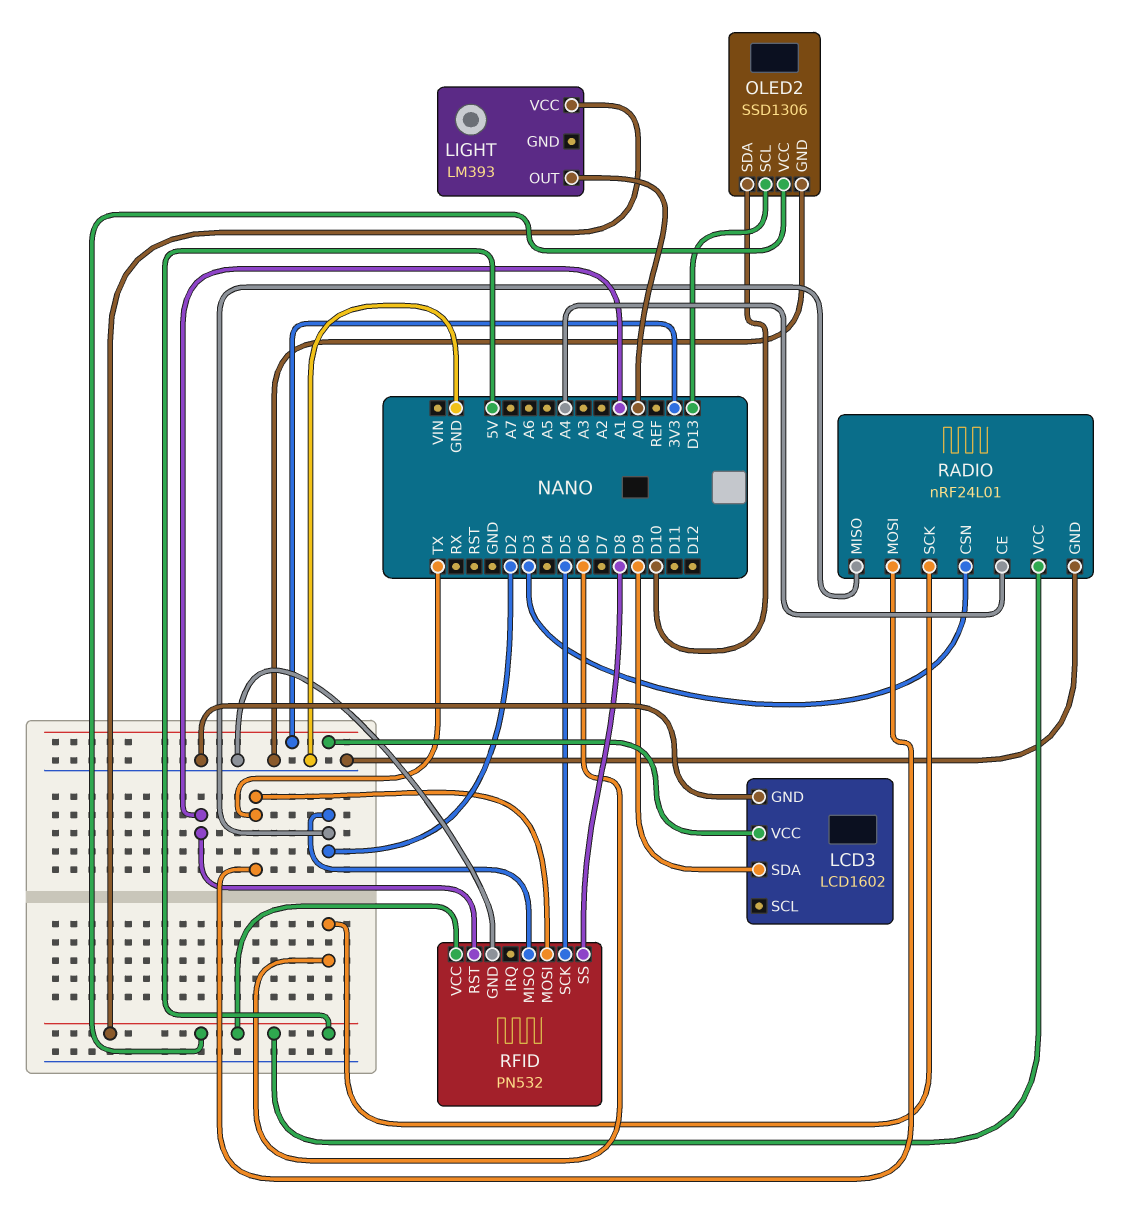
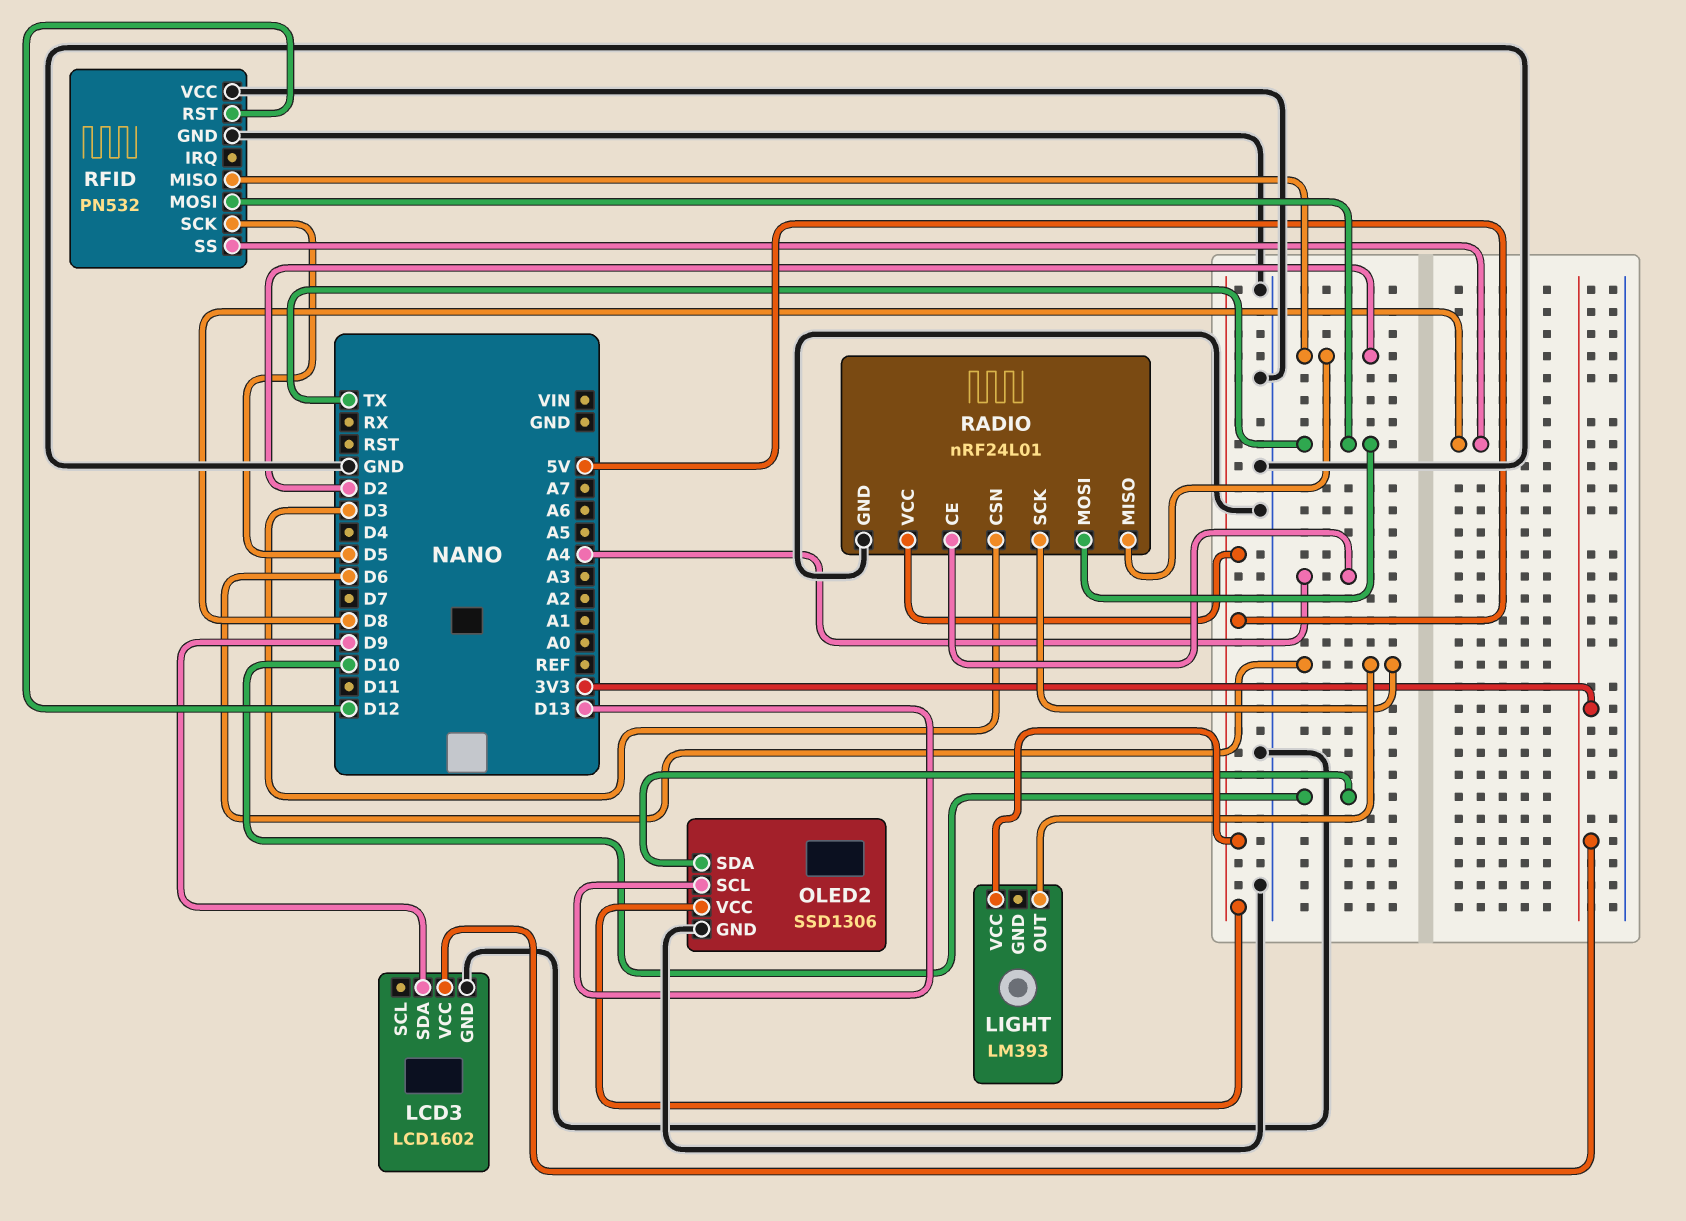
LIGHT pin OUT: A0 -> D6
RFID pin RST: A1 -> D12
RFID pin VCC: 5V -> GND

